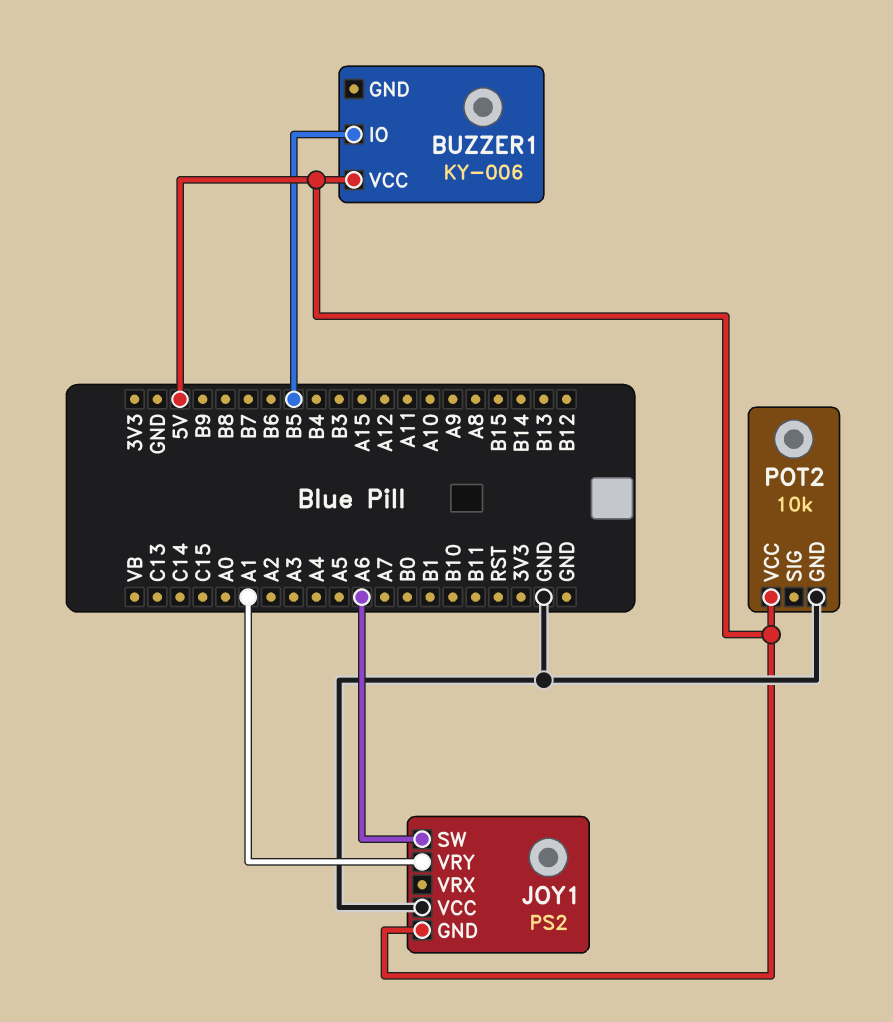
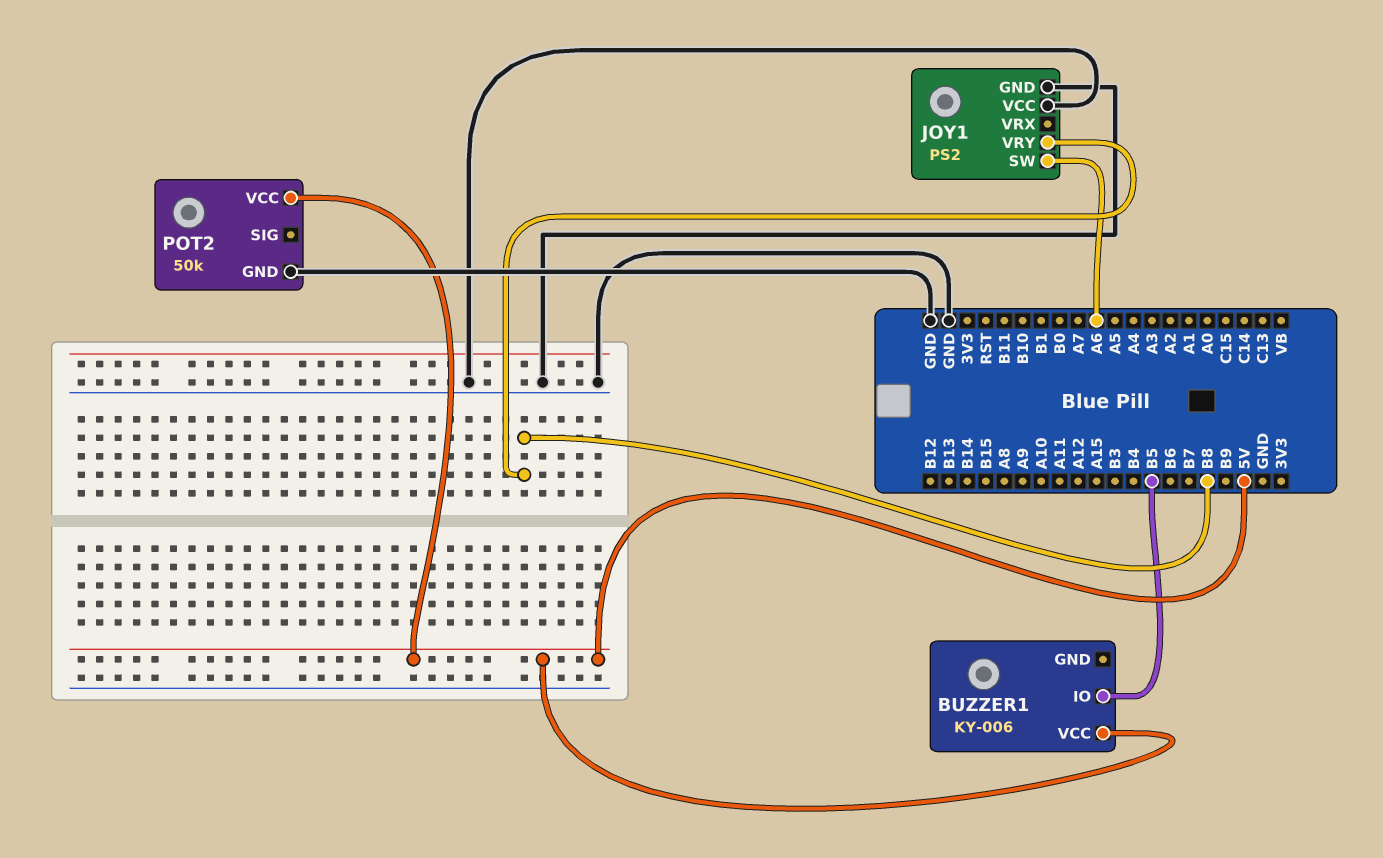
JOY1 pin GND: 5V -> GND
JOY1 pin VRY: A1 -> B8
POT2: 10k -> 50k

